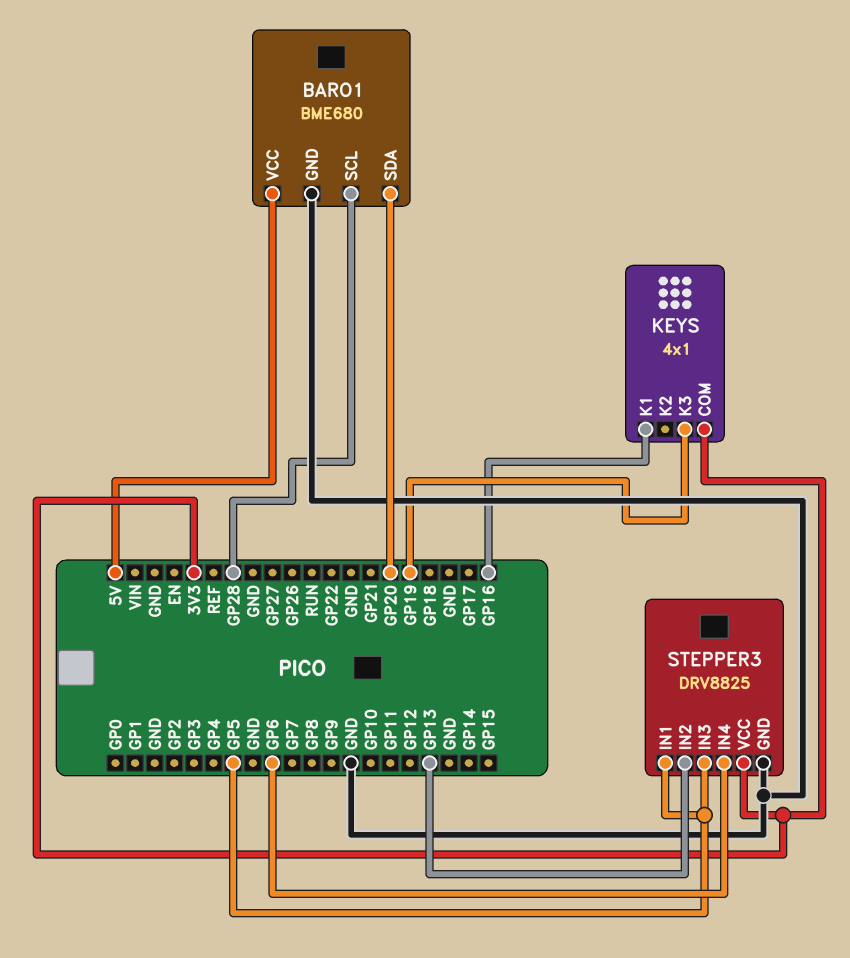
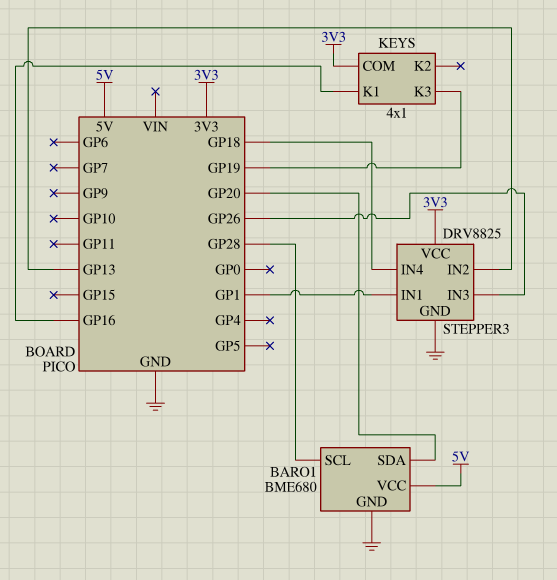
STEPPER3 pin IN1: GP5 -> GP1
STEPPER3 pin IN3: GP5 -> GP26
STEPPER3 pin IN4: GP6 -> GP18

